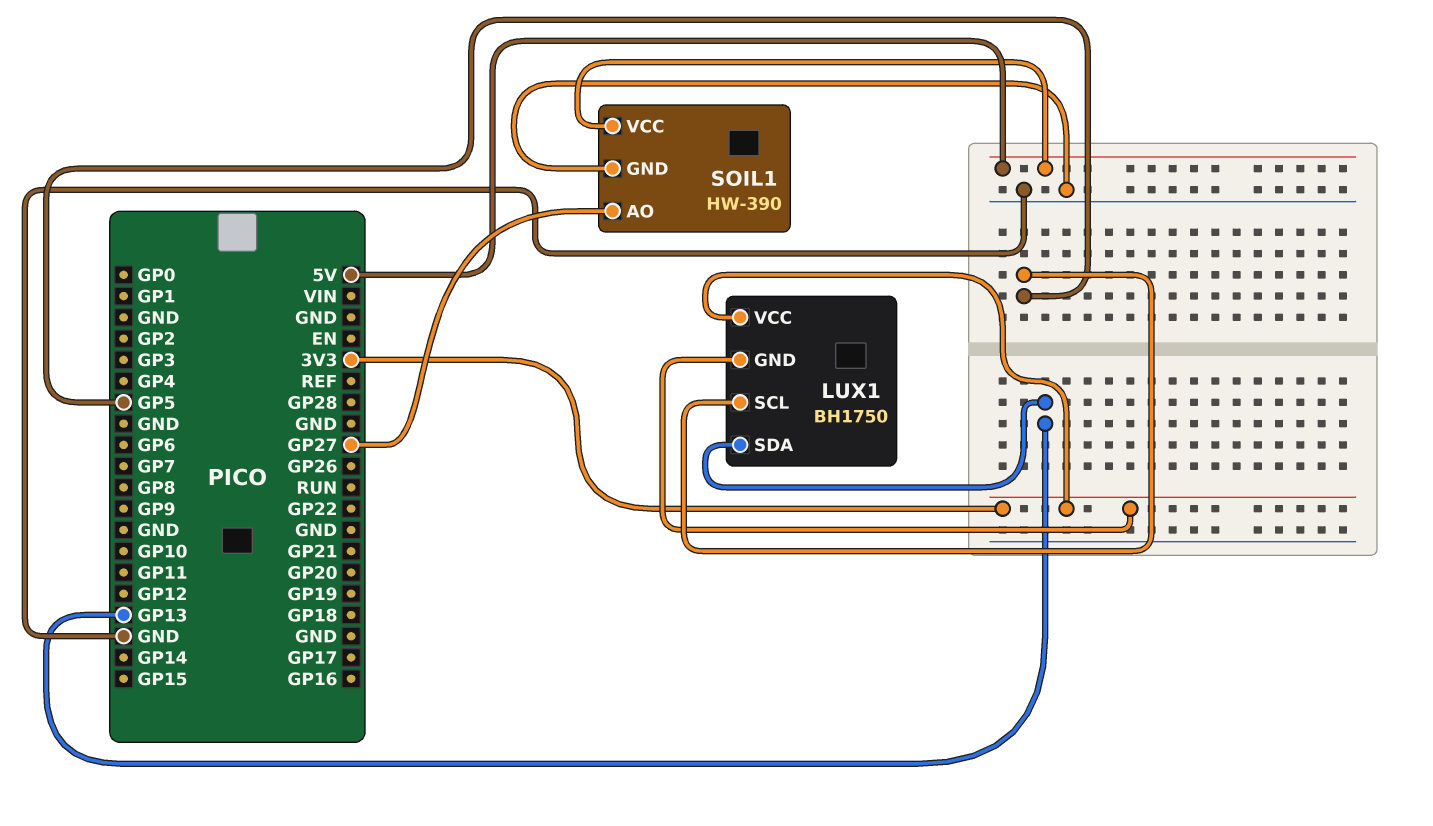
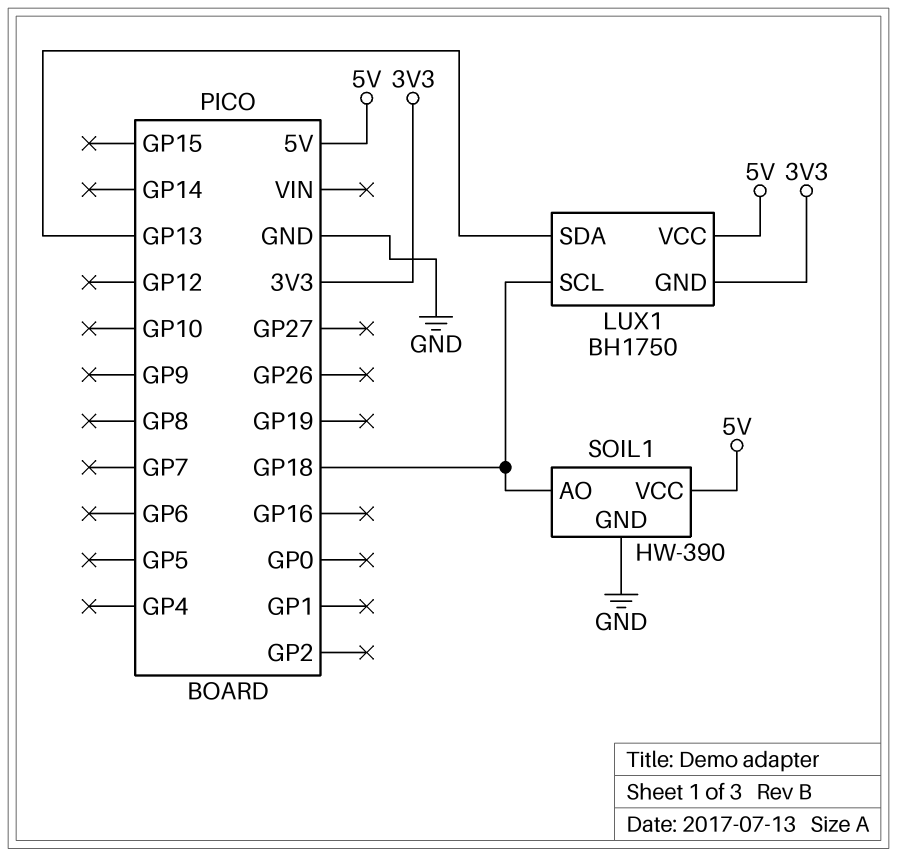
LUX1 pin SCL: GP5 -> GP18
LUX1 pin VCC: 3V3 -> 5V
SOIL1 pin AO: GP27 -> GP18

